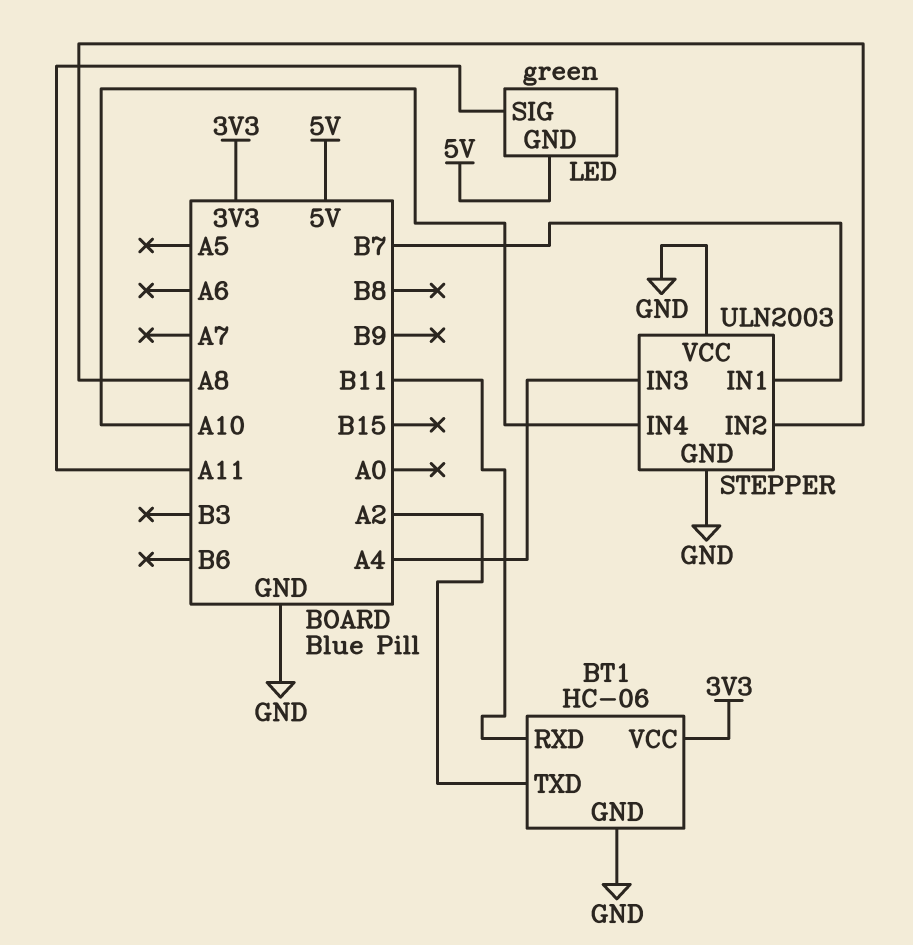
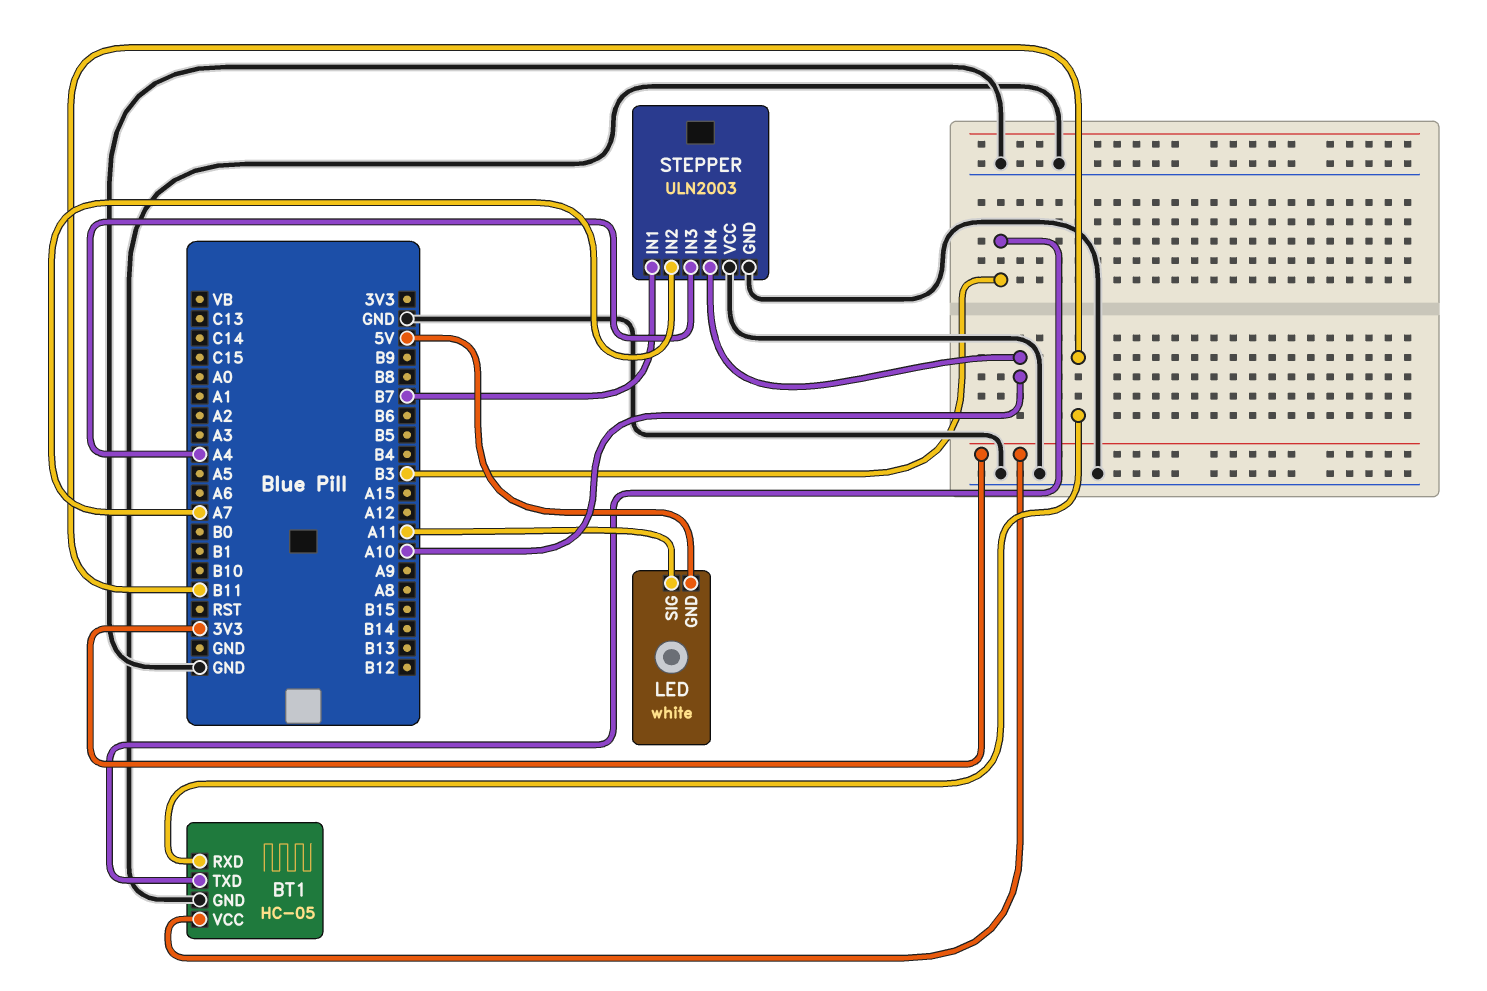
BT1: HC-06 -> HC-05
BT1 pin TXD: A2 -> B3
LED: green -> white
STEPPER pin IN2: A8 -> A7

